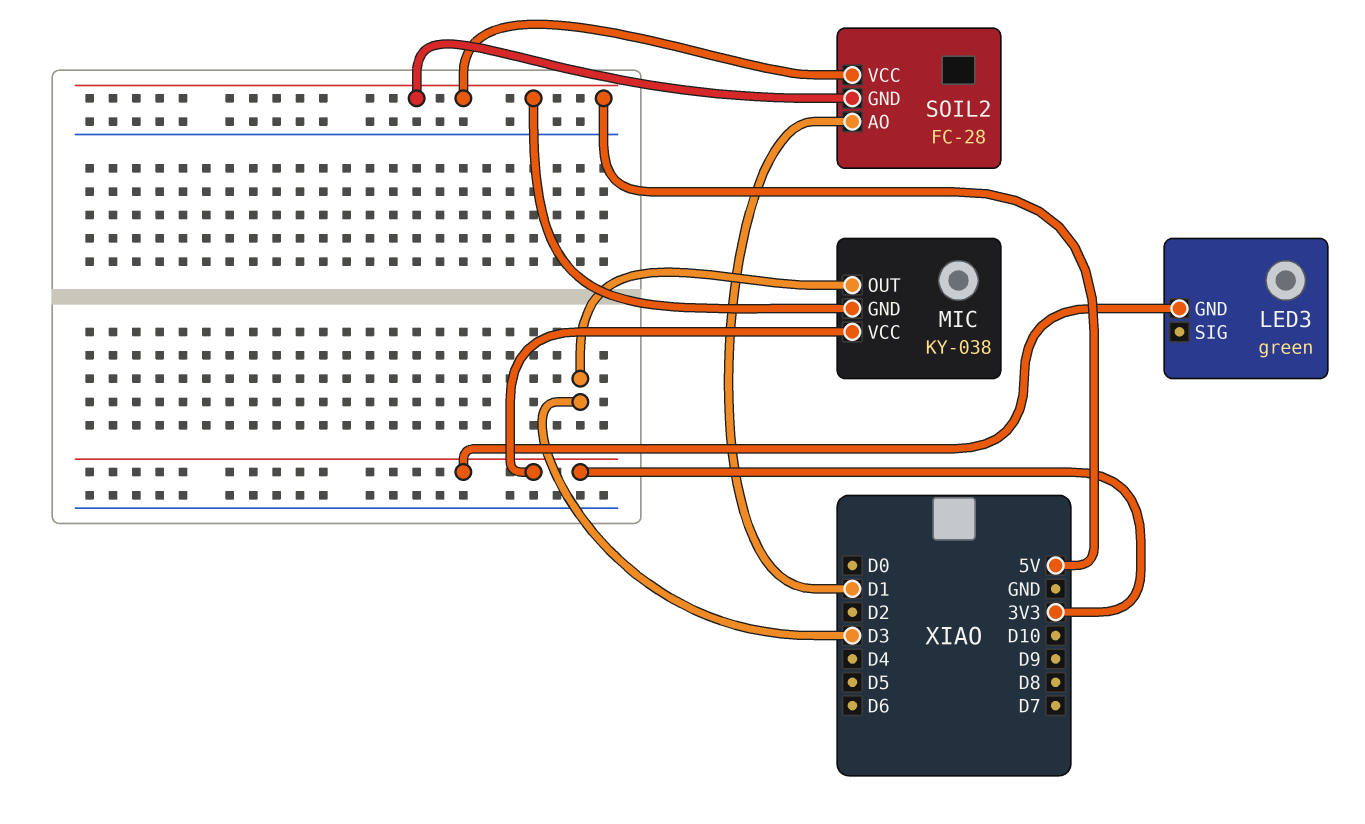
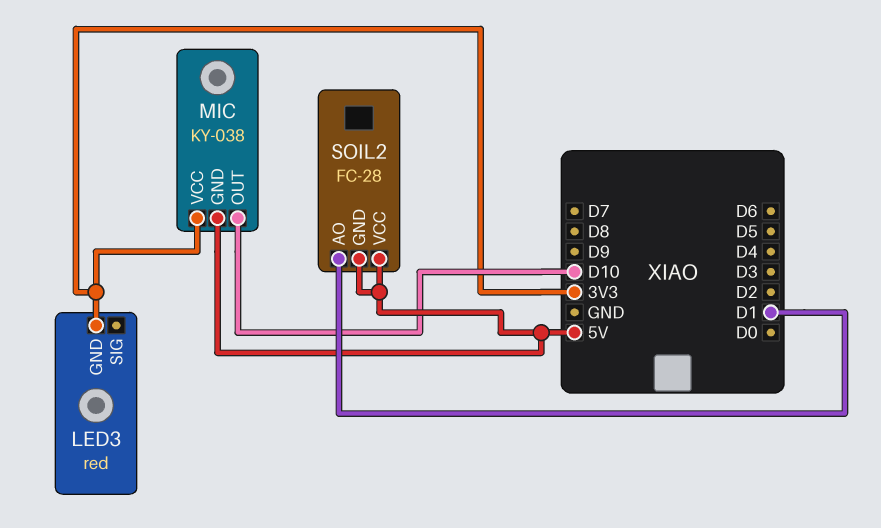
LED3: green -> red
MIC pin OUT: D3 -> D10

